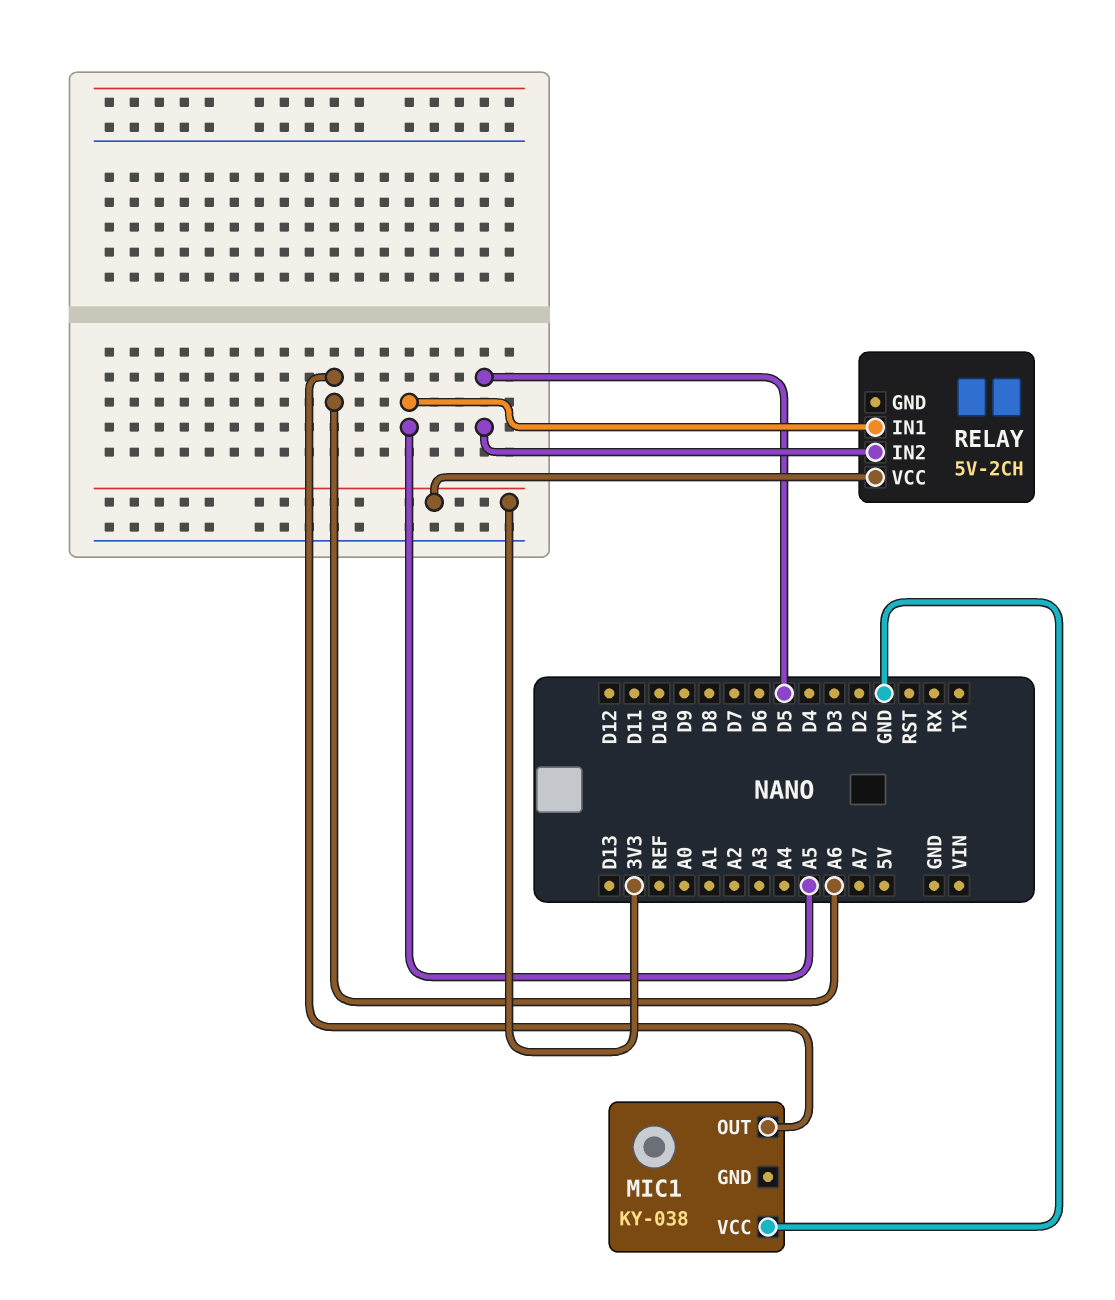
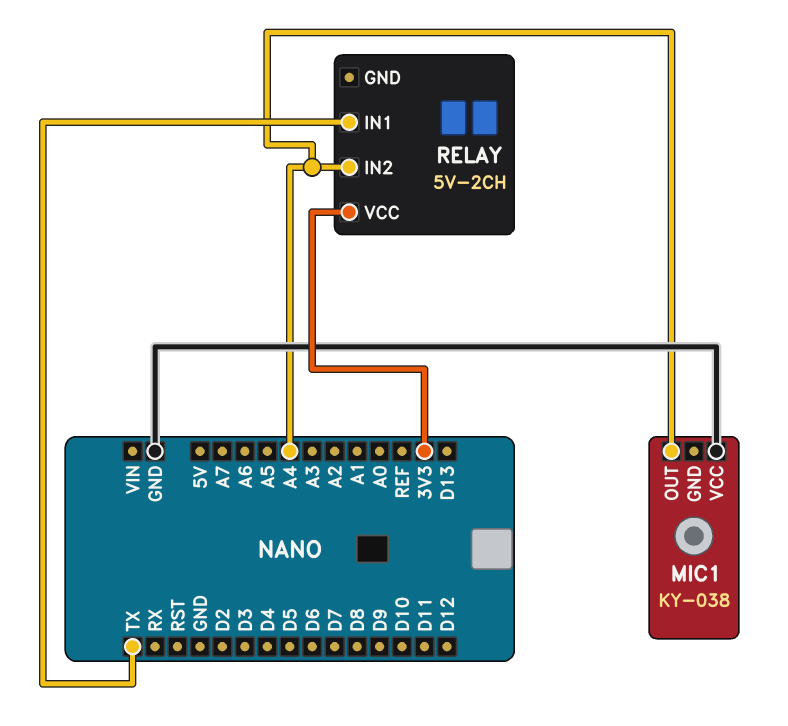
MIC1 pin OUT: A6 -> A4
RELAY pin IN1: A5 -> TX
RELAY pin IN2: D5 -> A4

